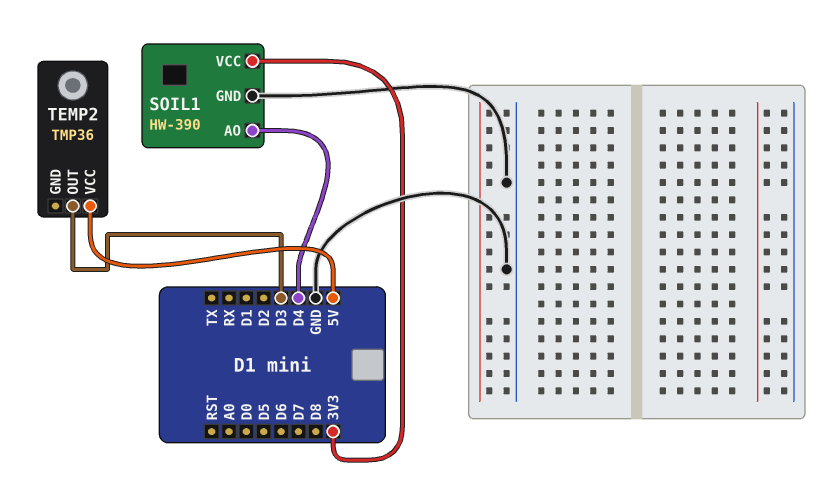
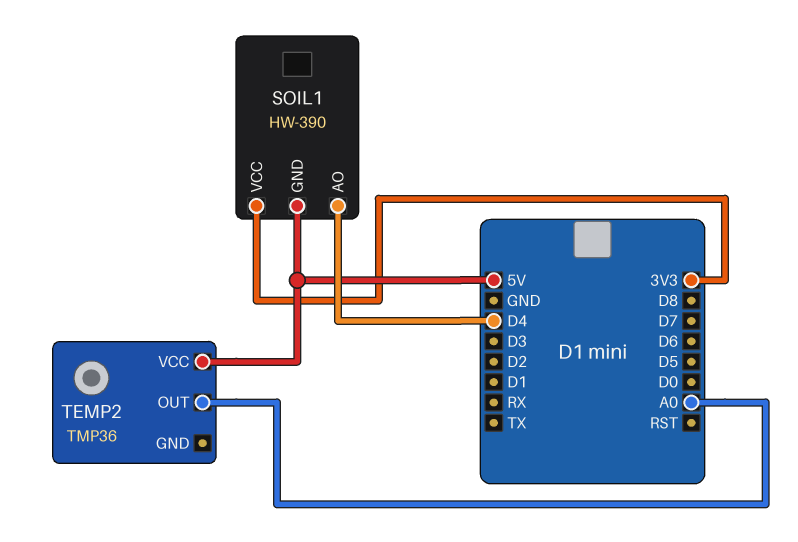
SOIL1 pin GND: GND -> 5V
TEMP2 pin OUT: D3 -> A0

